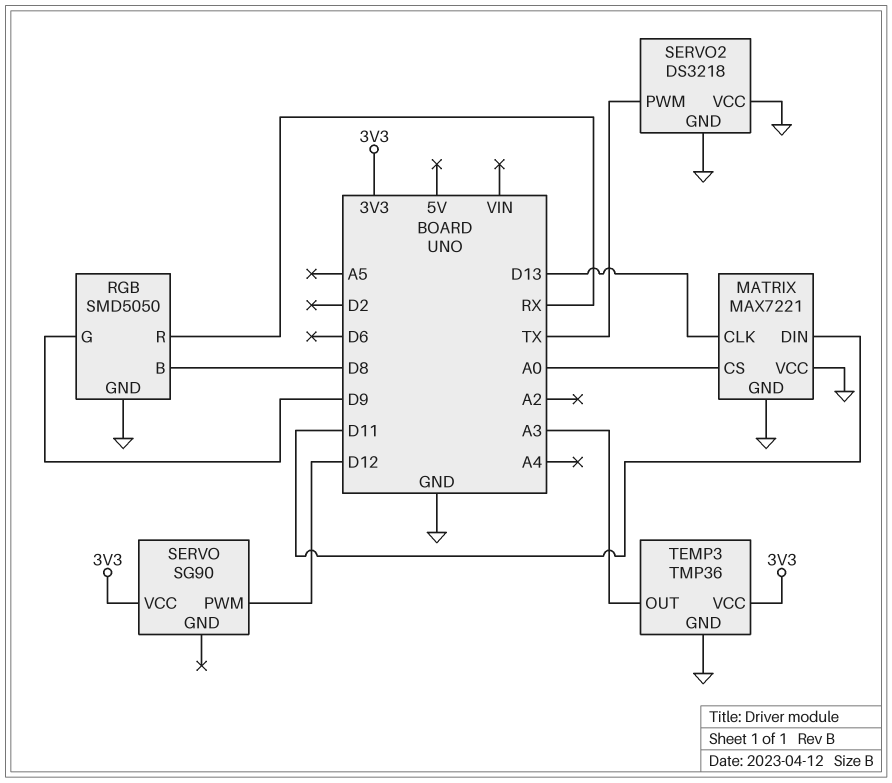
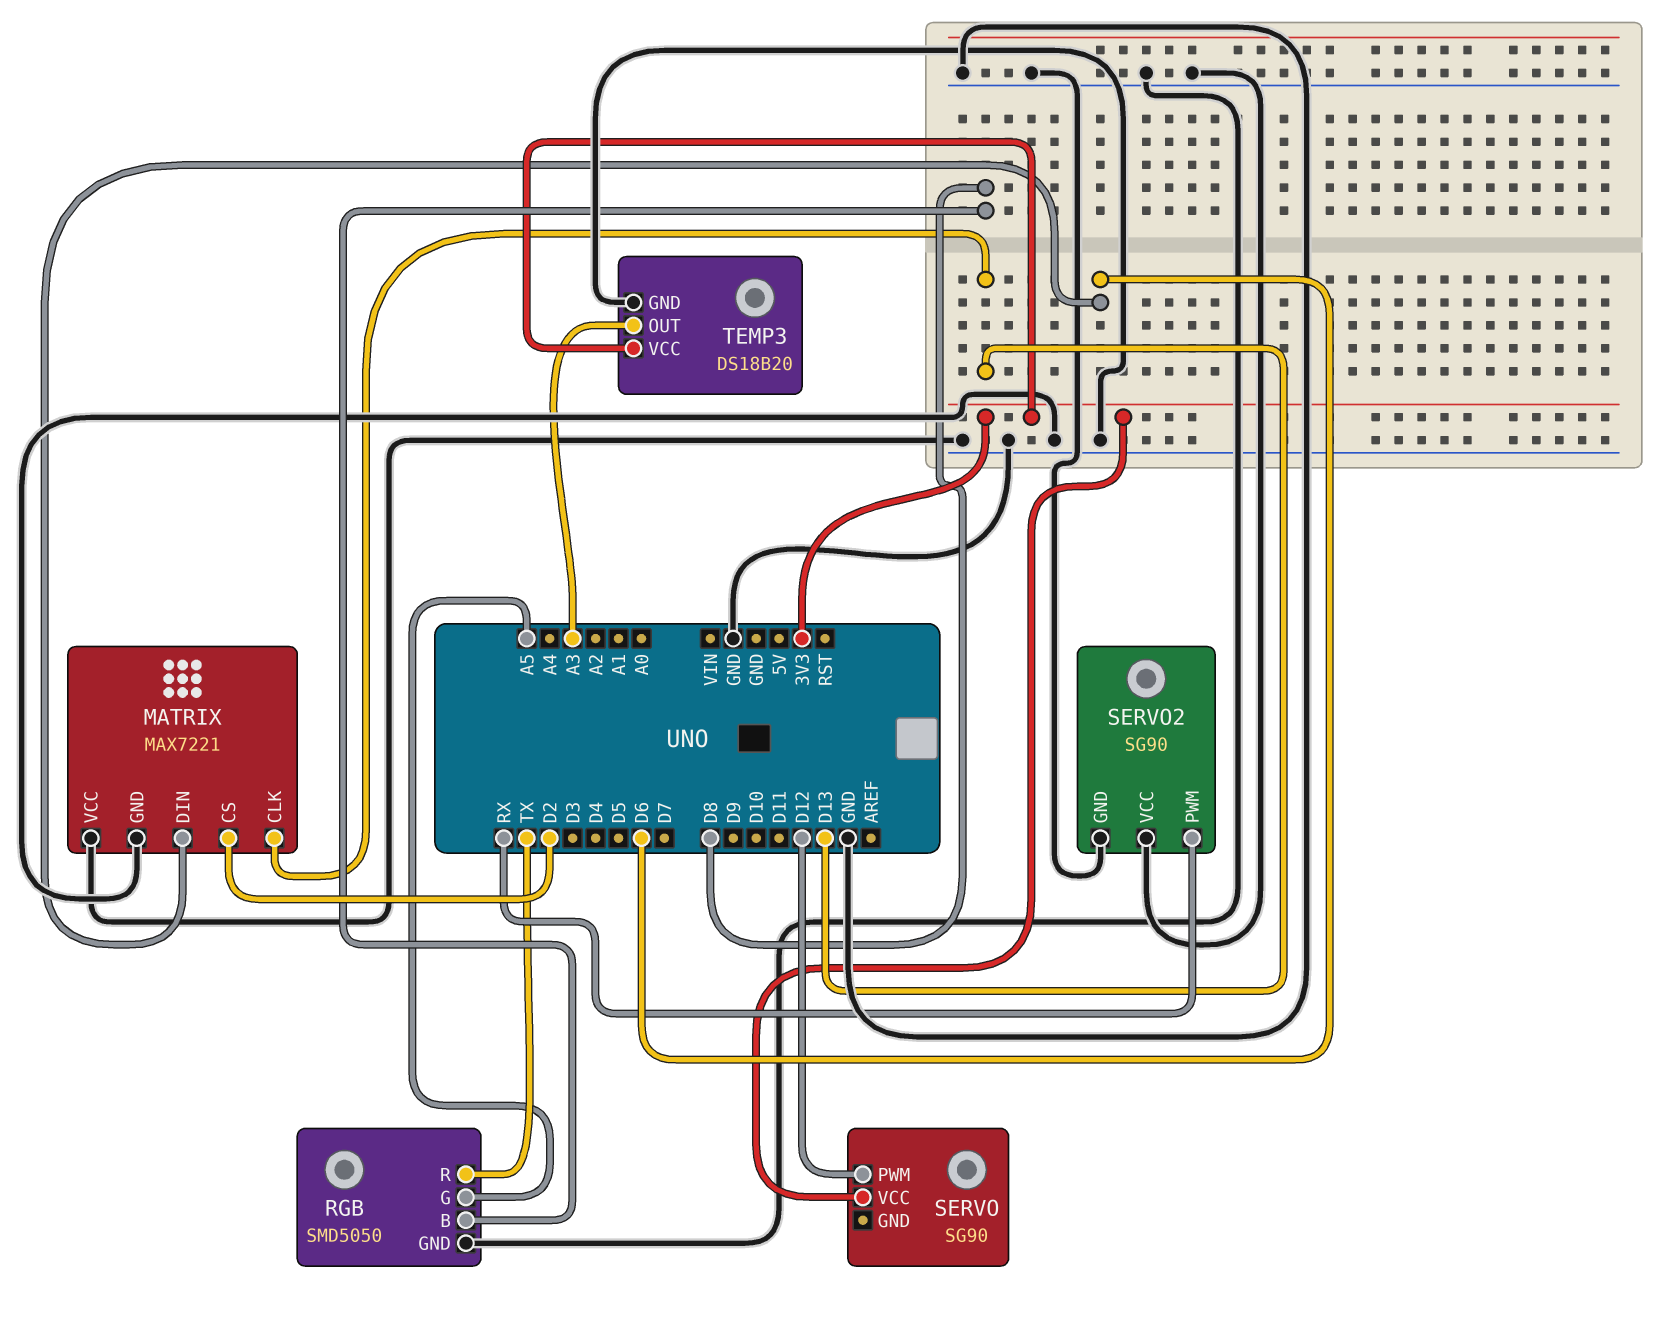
MATRIX pin CS: A0 -> D2
MATRIX pin DIN: D11 -> D6
RGB pin G: D9 -> A5
RGB pin R: RX -> TX
SERVO2: DS3218 -> SG90
SERVO2 pin PWM: TX -> RX
TEMP3: TMP36 -> DS18B20

